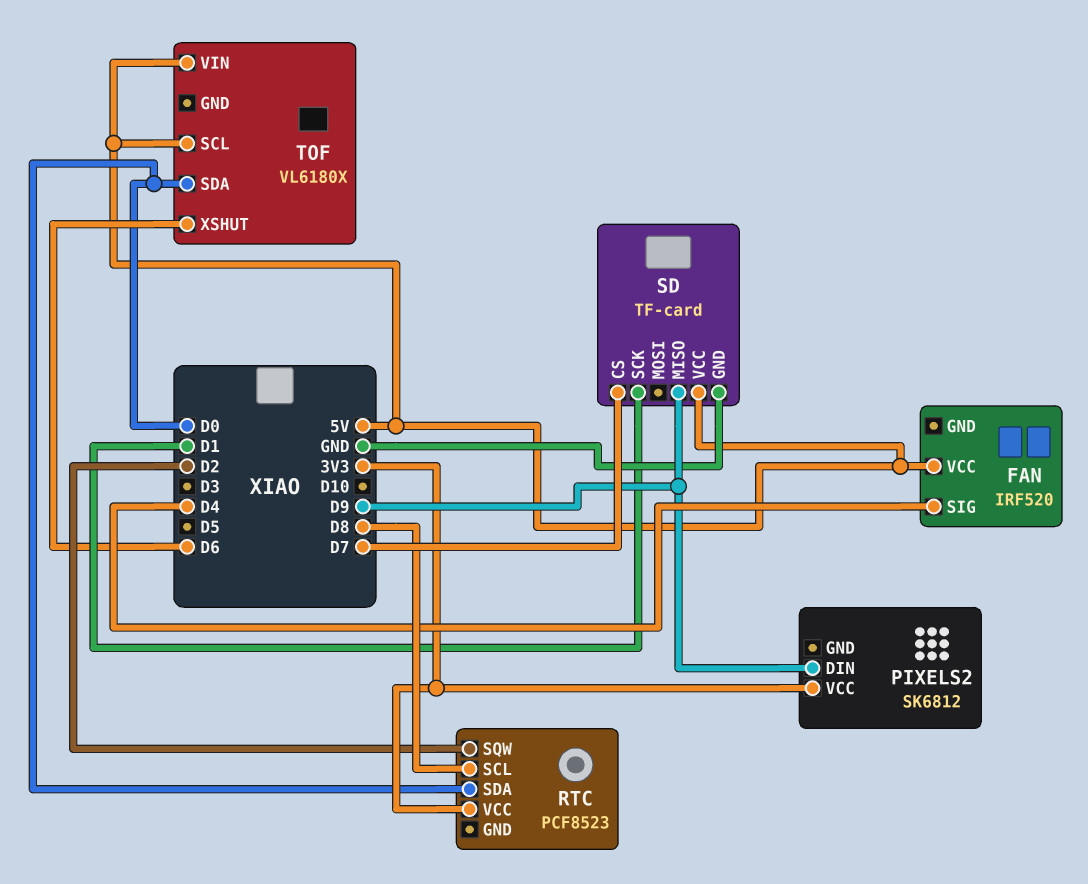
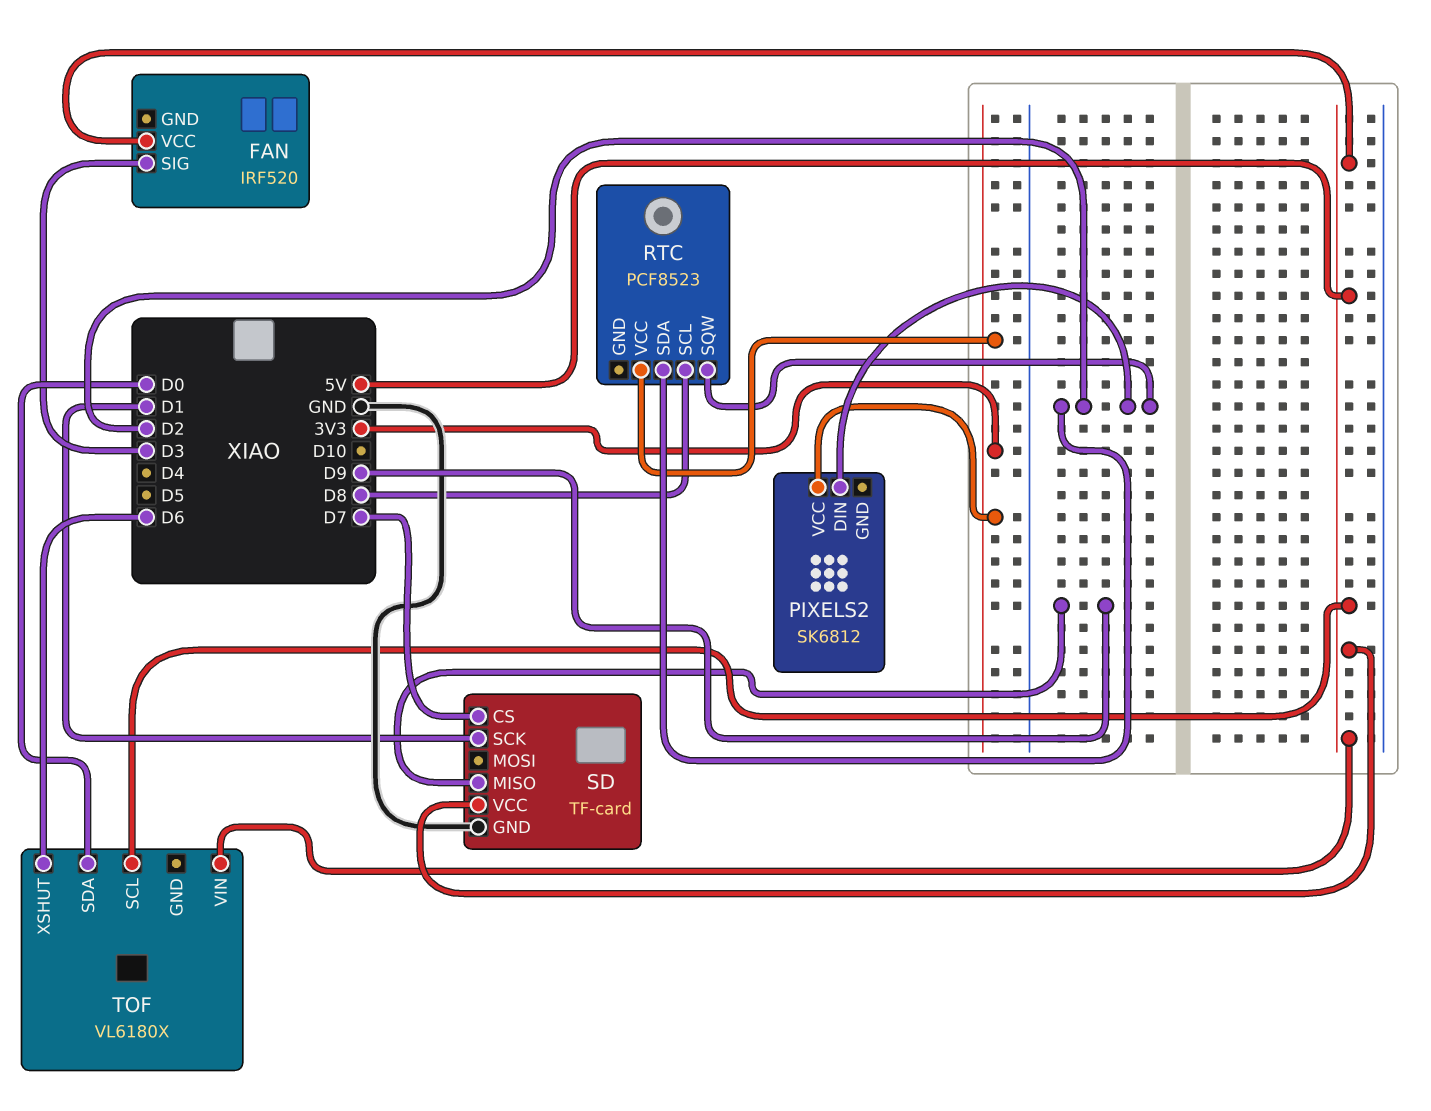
FAN pin SIG: D4 -> D3
PIXELS2 pin DIN: D9 -> D2
RTC pin SDA: D0 -> D2

